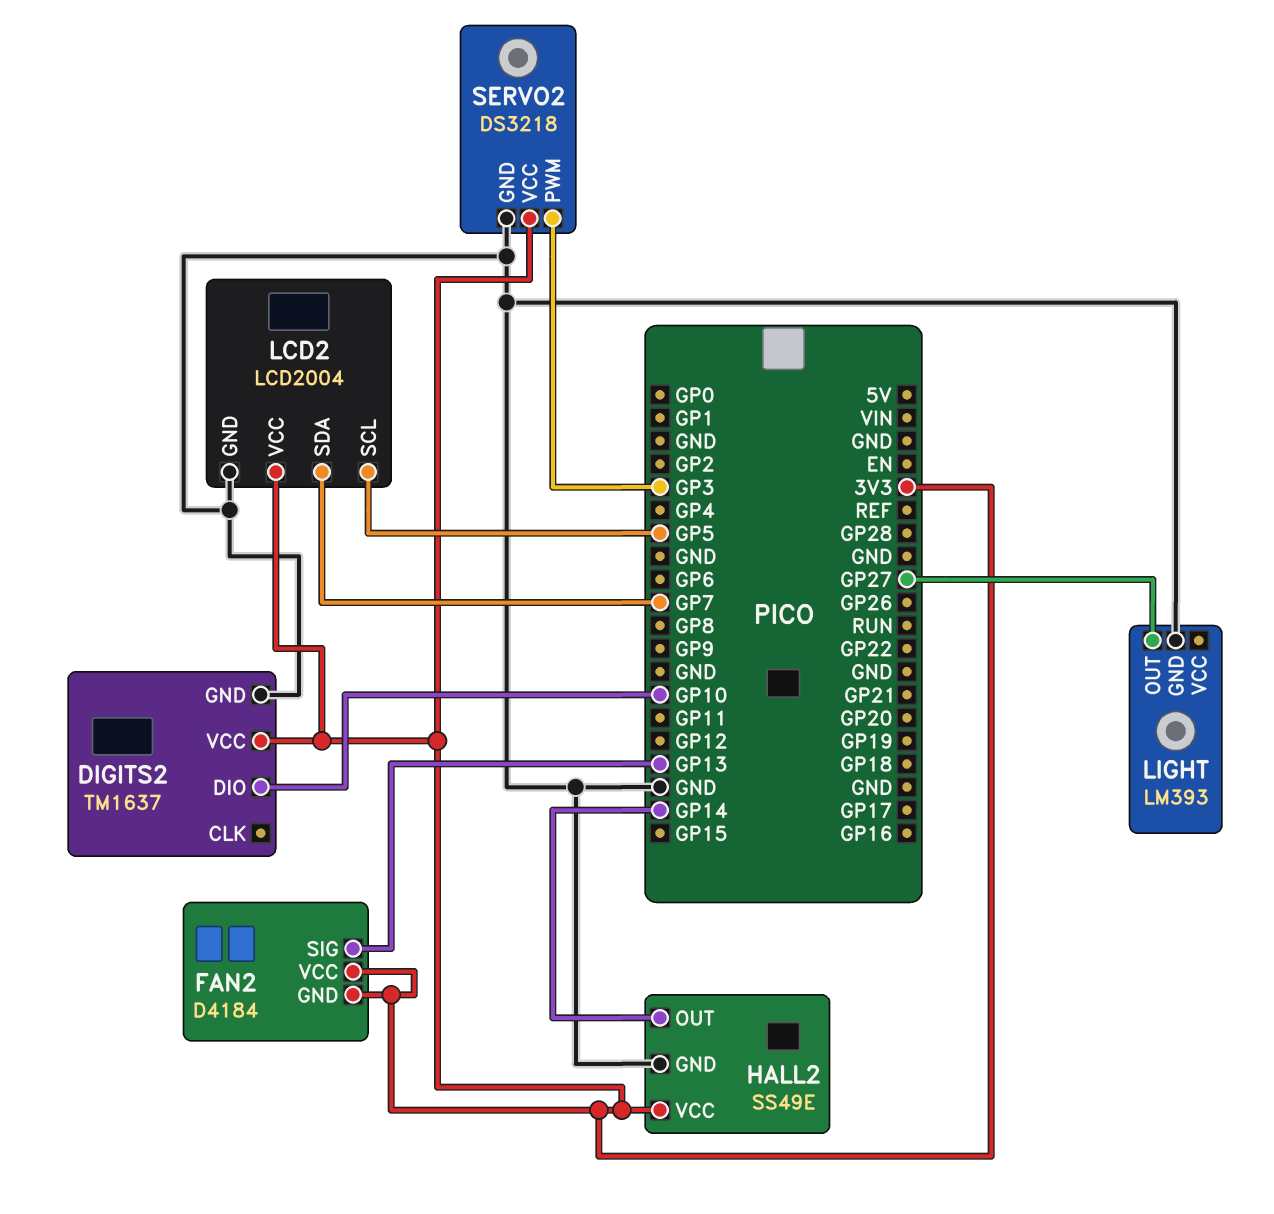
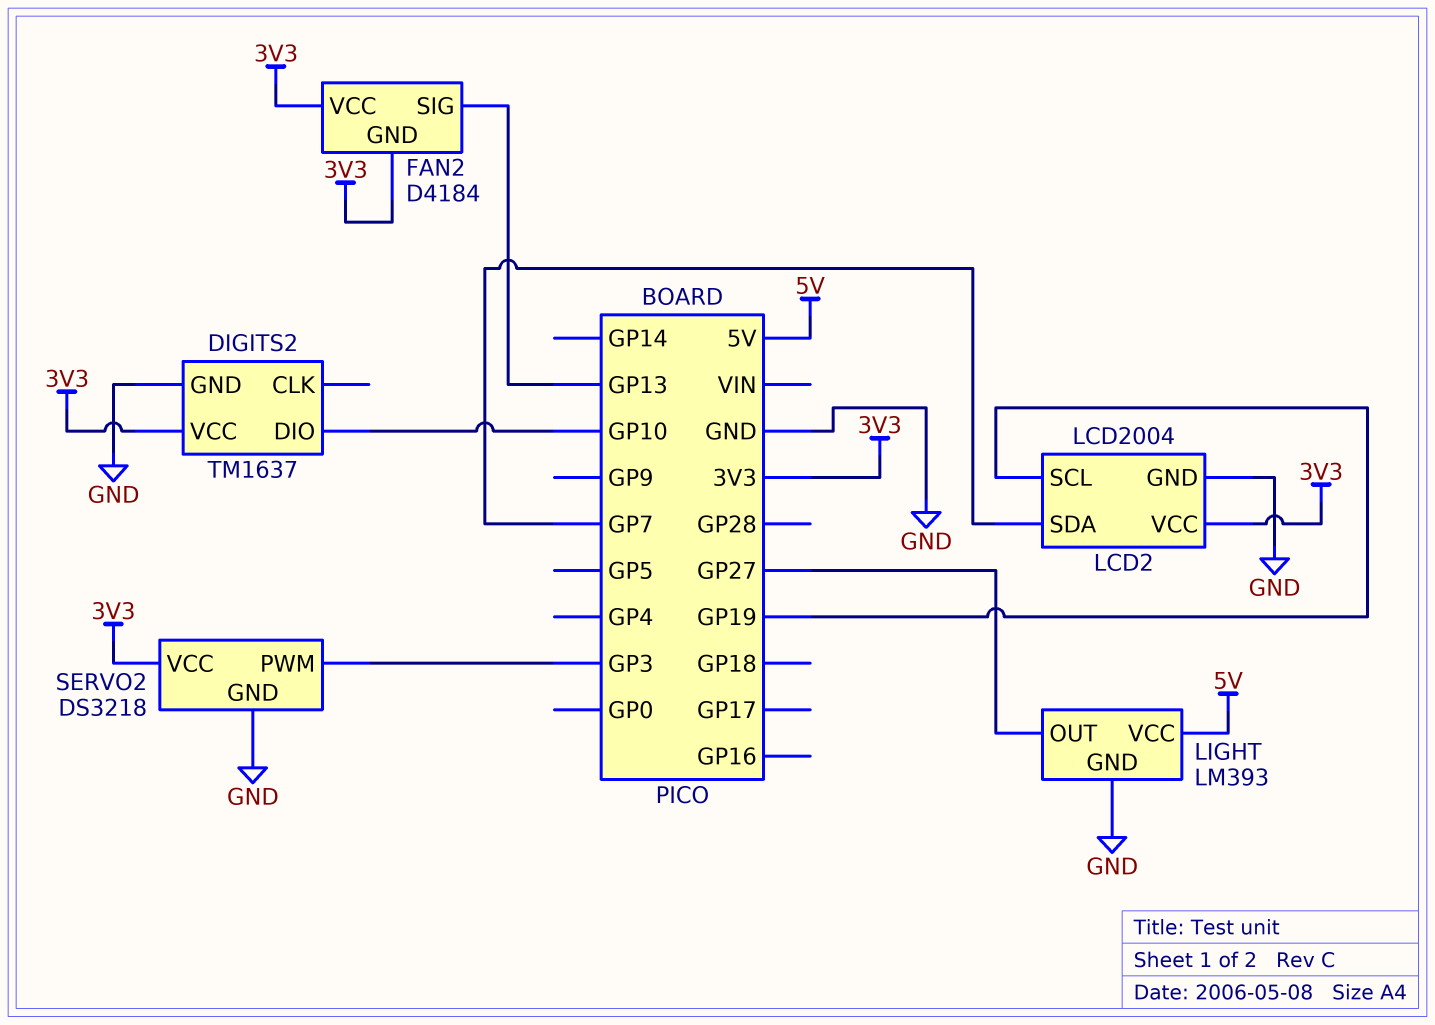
HALL2: SS49E -> none
HALL2 pin GND: GND -> none
HALL2 pin OUT: GP14 -> none
HALL2 pin VCC: 3V3 -> none
LCD2 pin SCL: GP5 -> GP19
LIGHT pin VCC: none -> 5V

